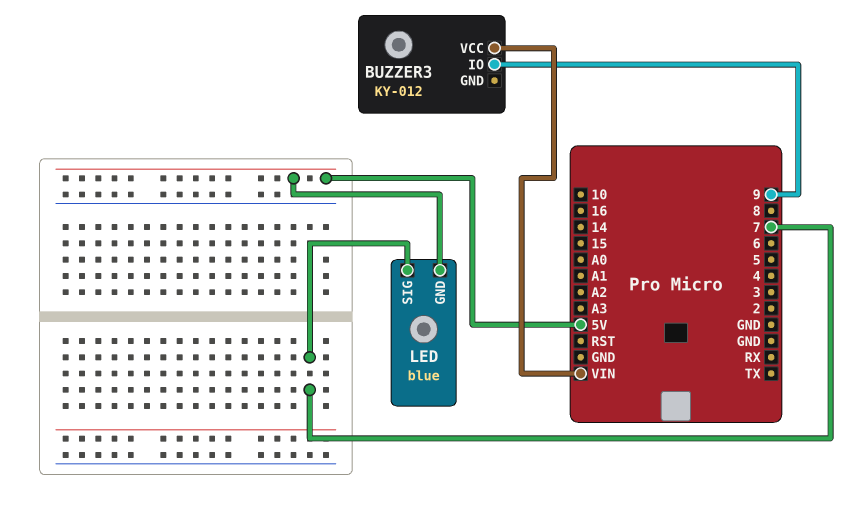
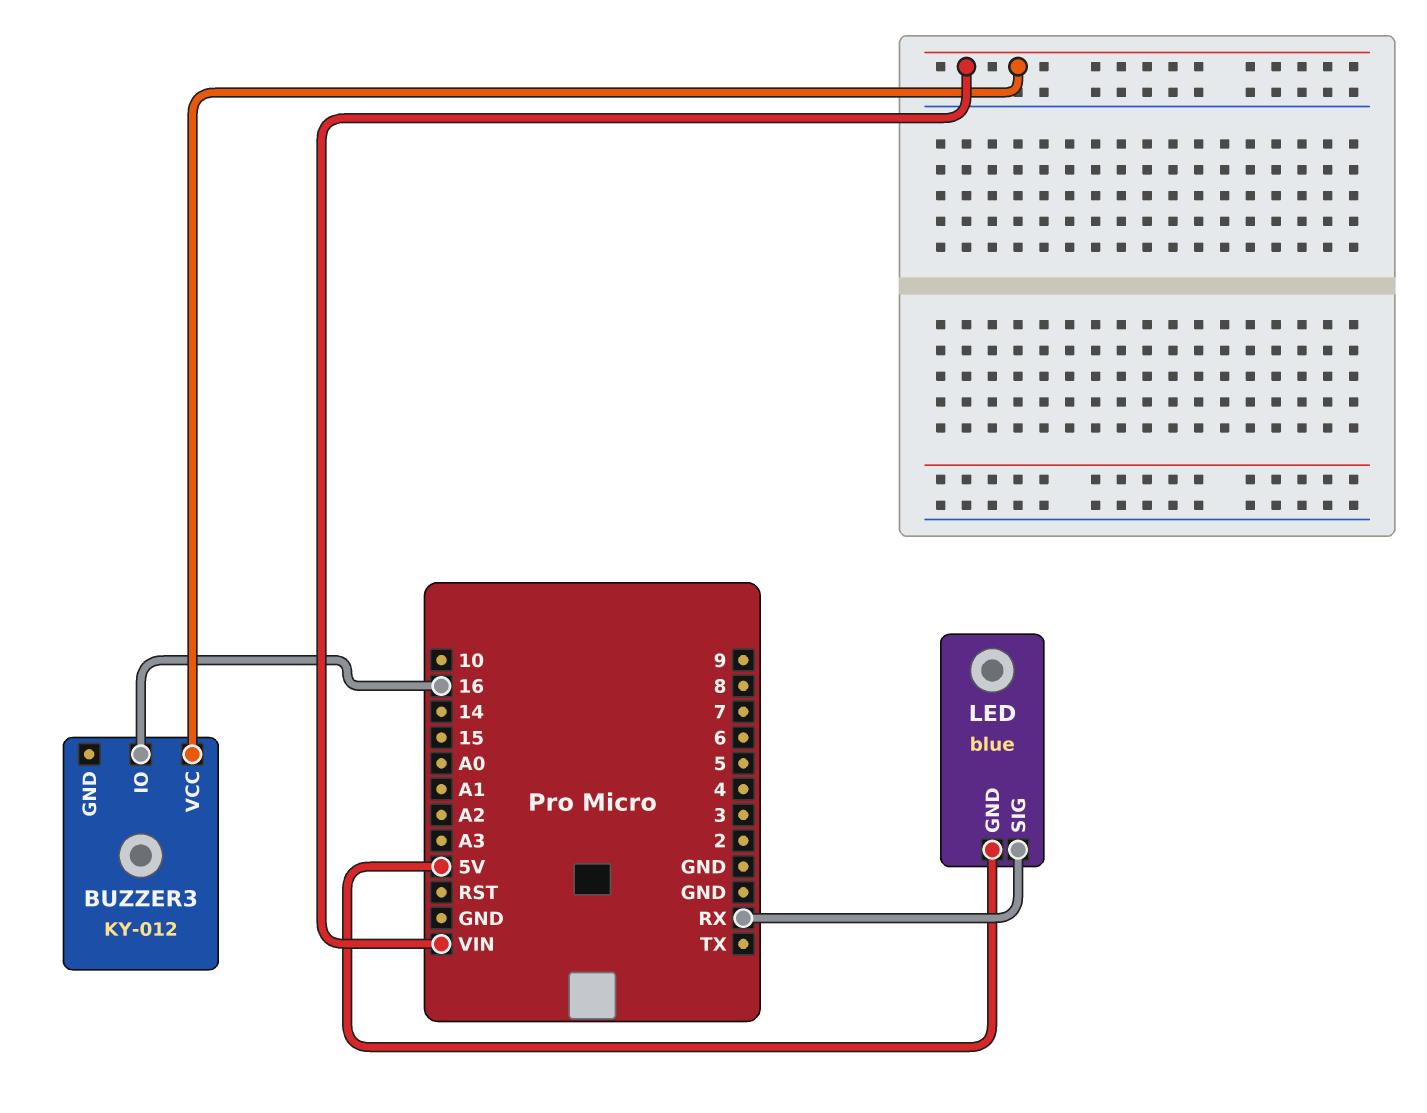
BUZZER3 pin IO: 9 -> 16
LED pin SIG: 7 -> RX

